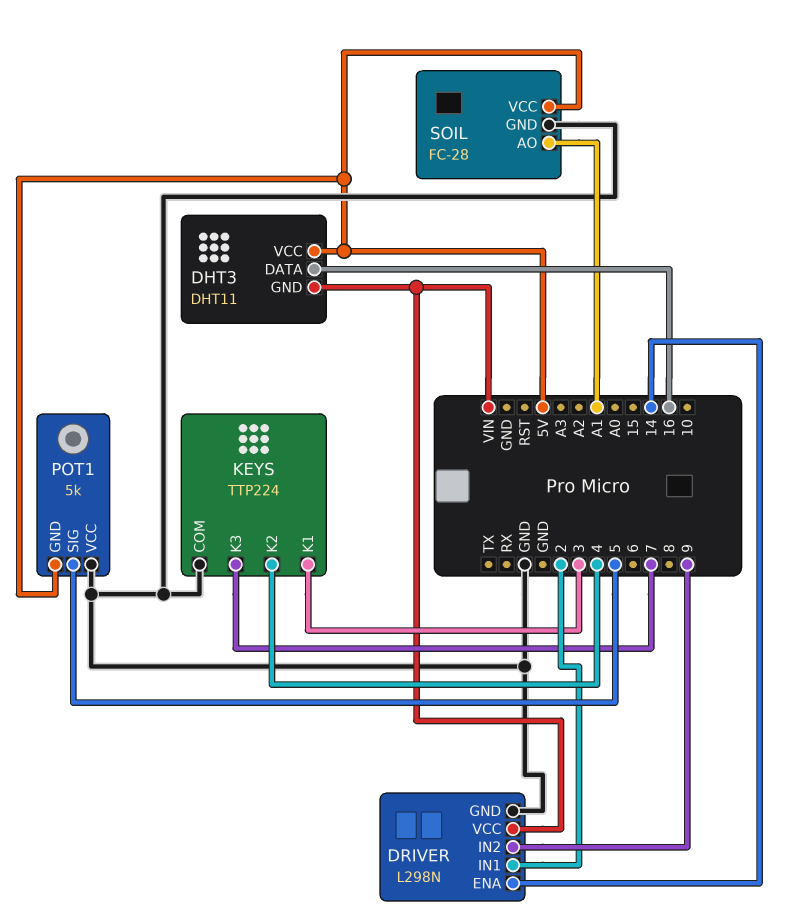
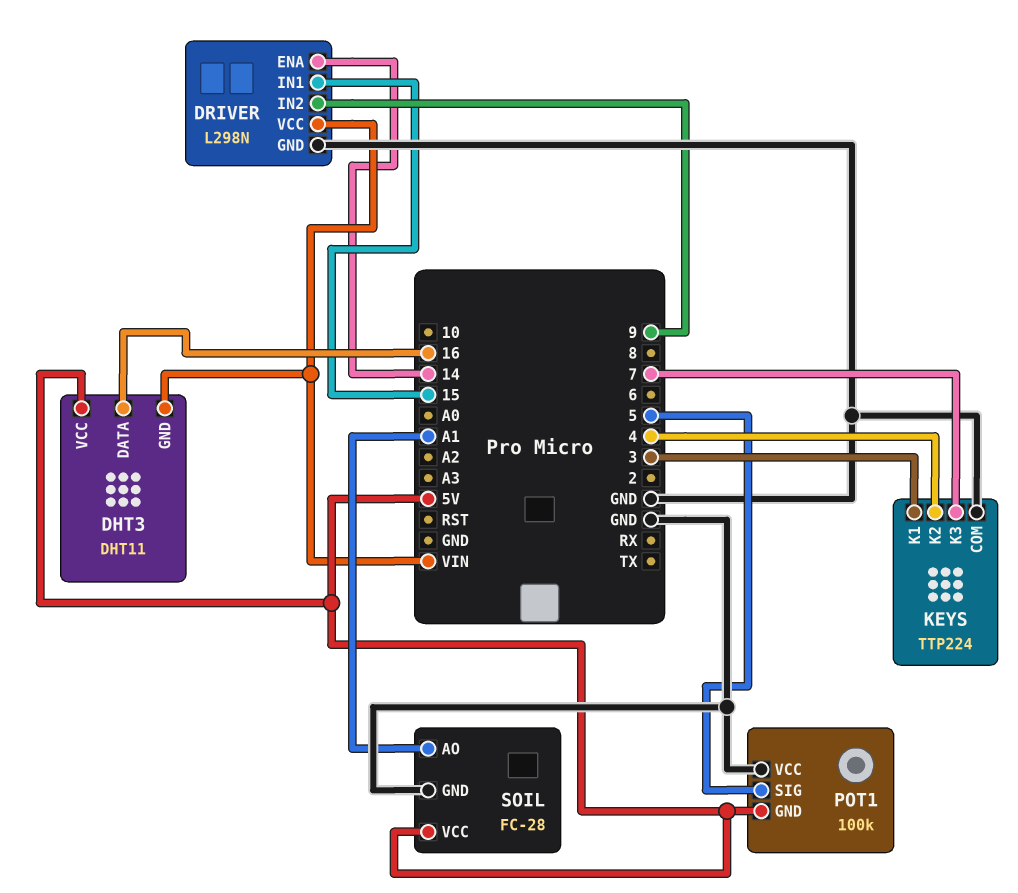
DRIVER pin IN1: 2 -> 15
POT1: 5k -> 100k

